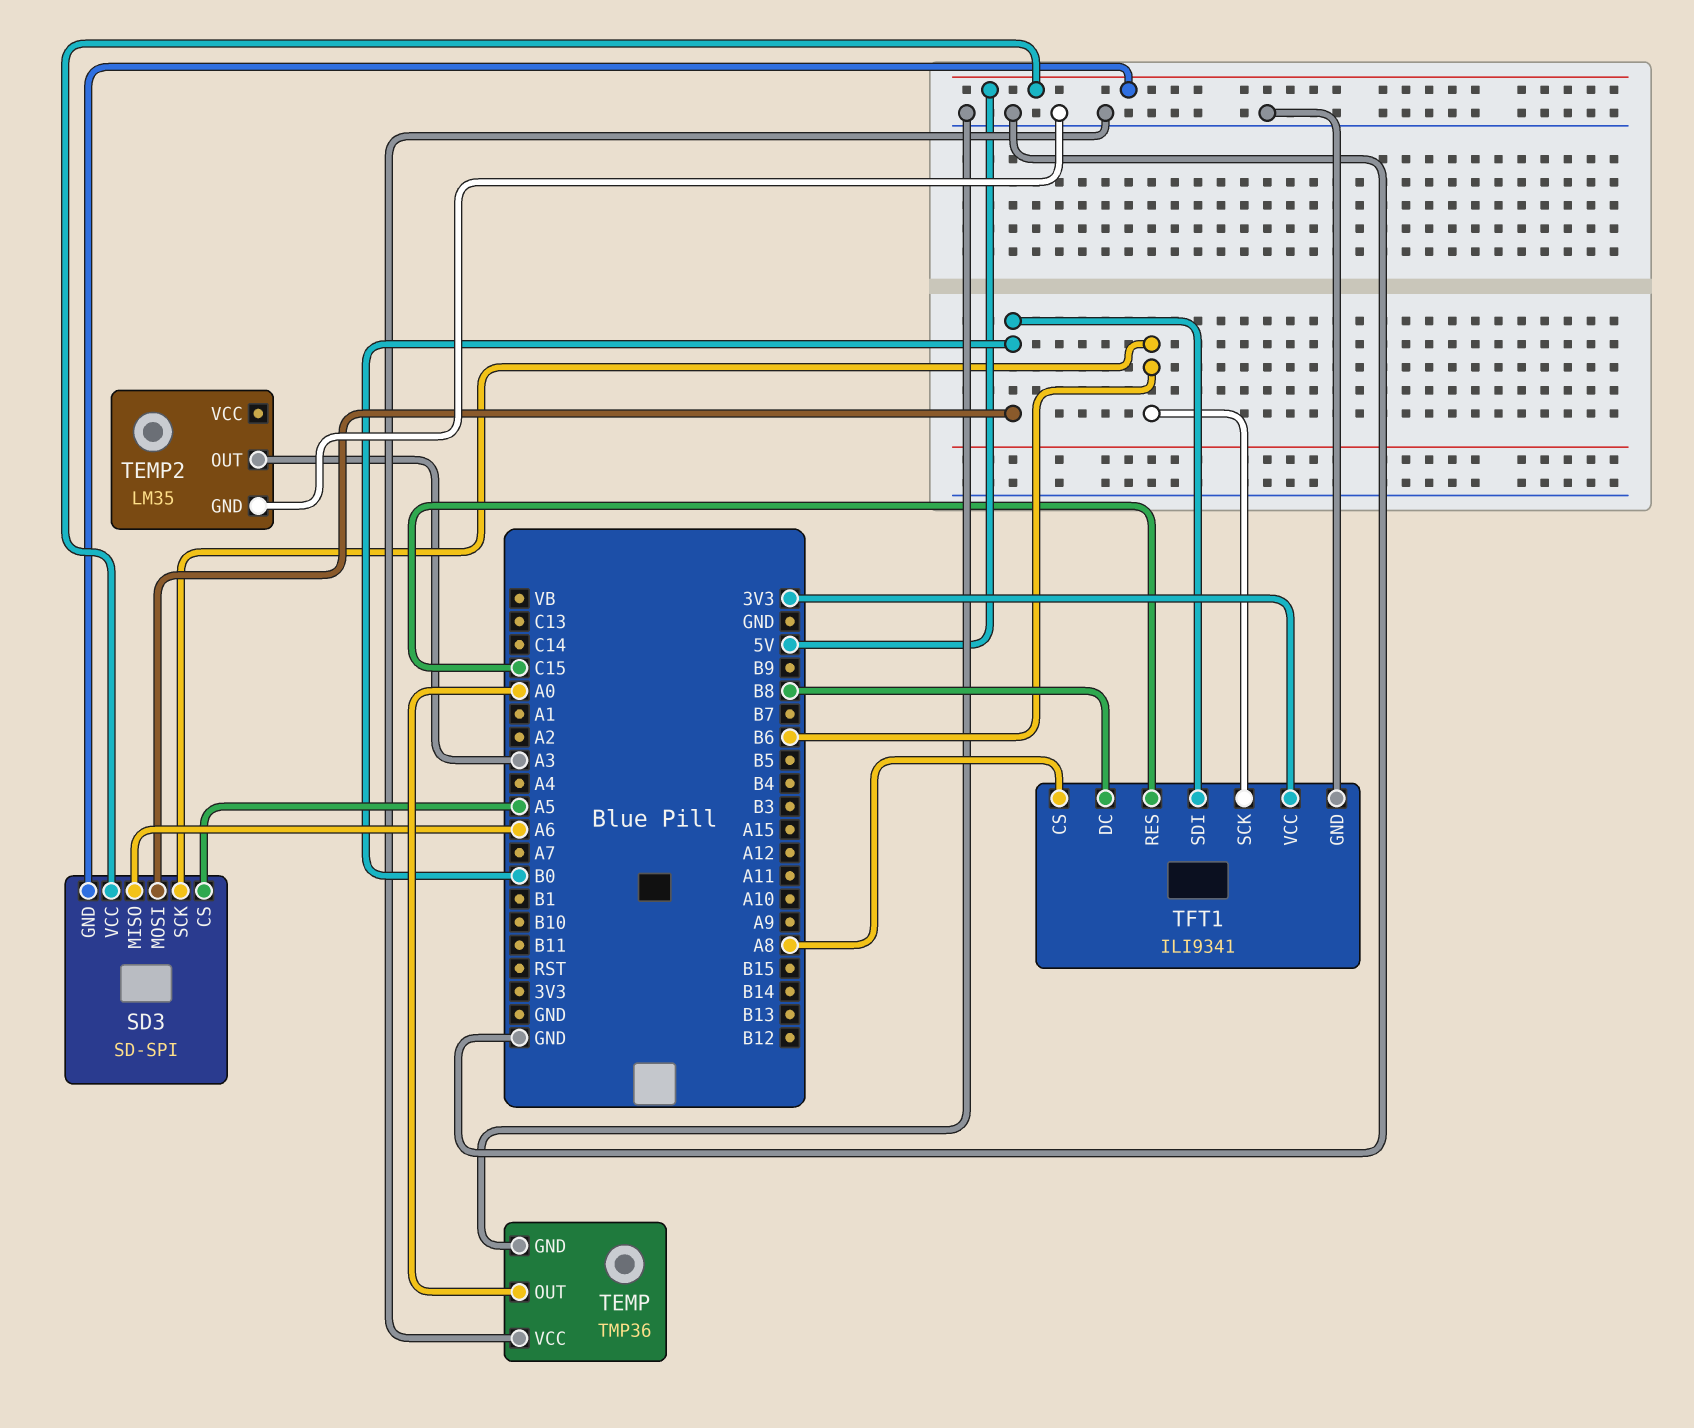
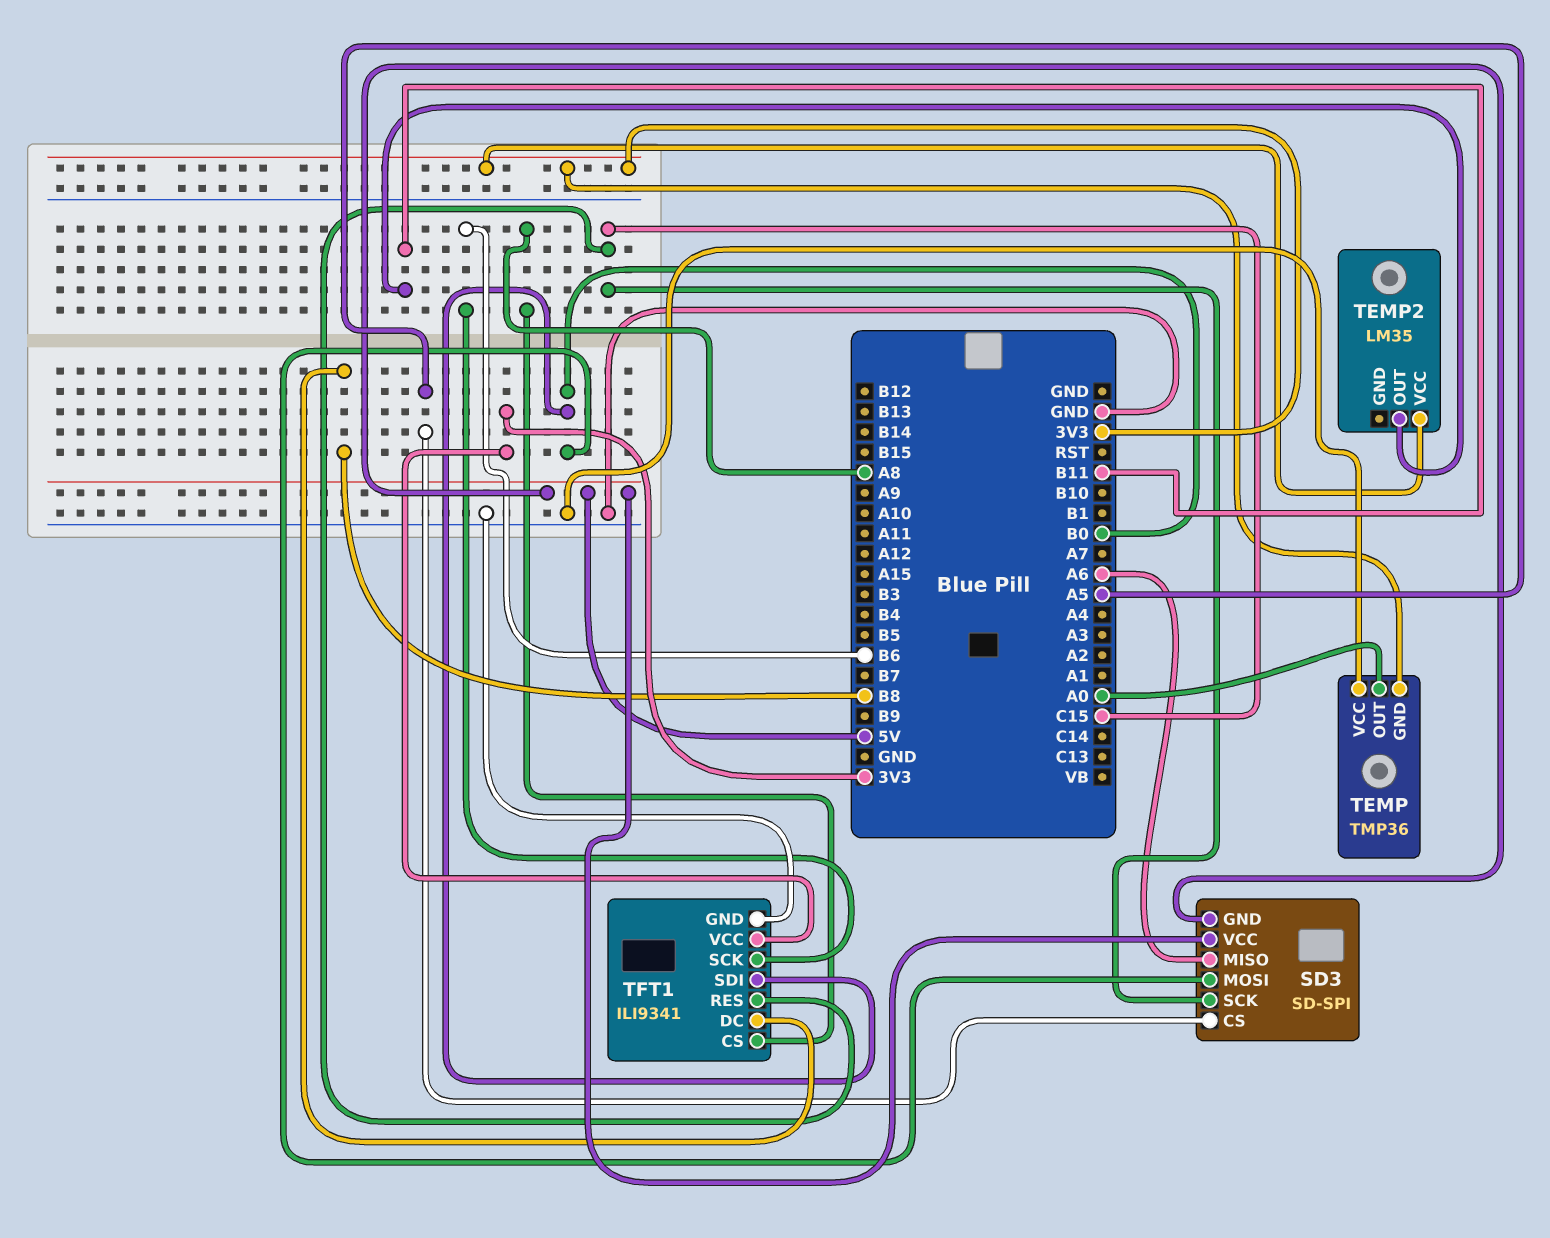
SD3 pin SCK: B6 -> C15
TEMP pin GND: GND -> 3V3
TEMP2 pin GND: GND -> none
TEMP2 pin OUT: A3 -> B11
TEMP2 pin VCC: none -> 3V3

